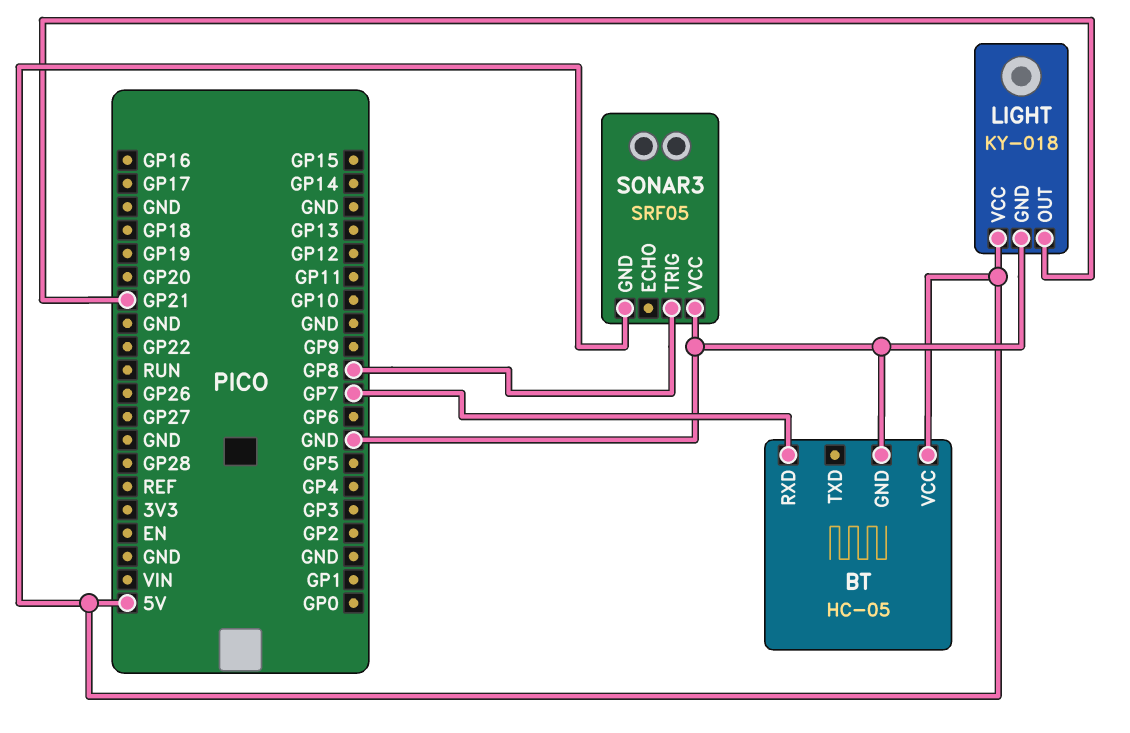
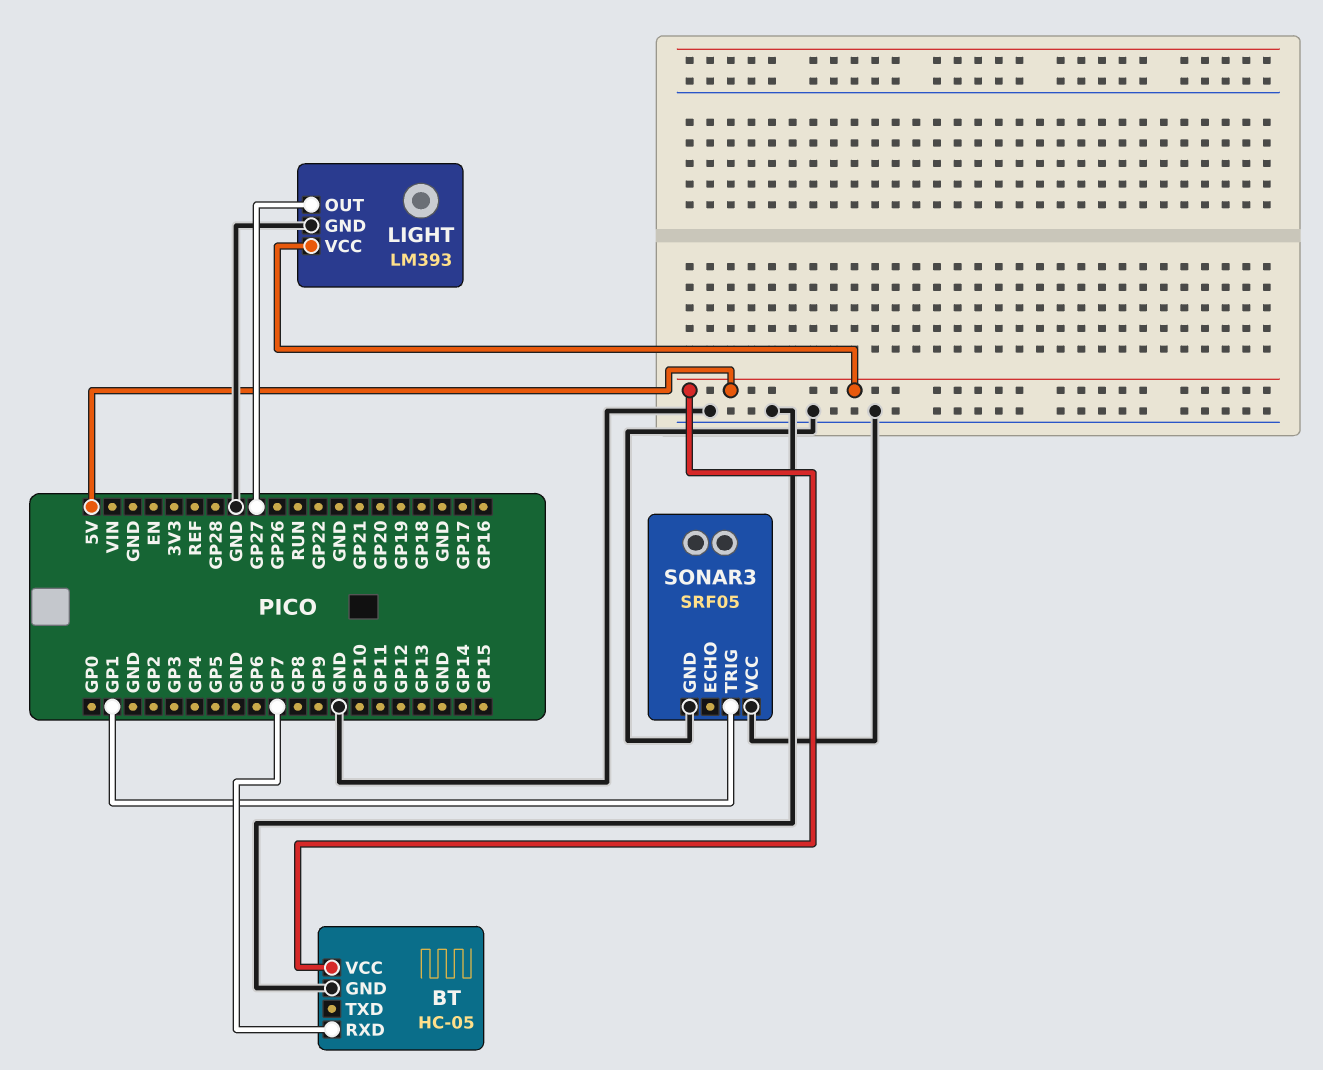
LIGHT: KY-018 -> LM393
LIGHT pin OUT: GP21 -> GP27
SONAR3 pin GND: 5V -> GND
SONAR3 pin TRIG: GP8 -> GP1

